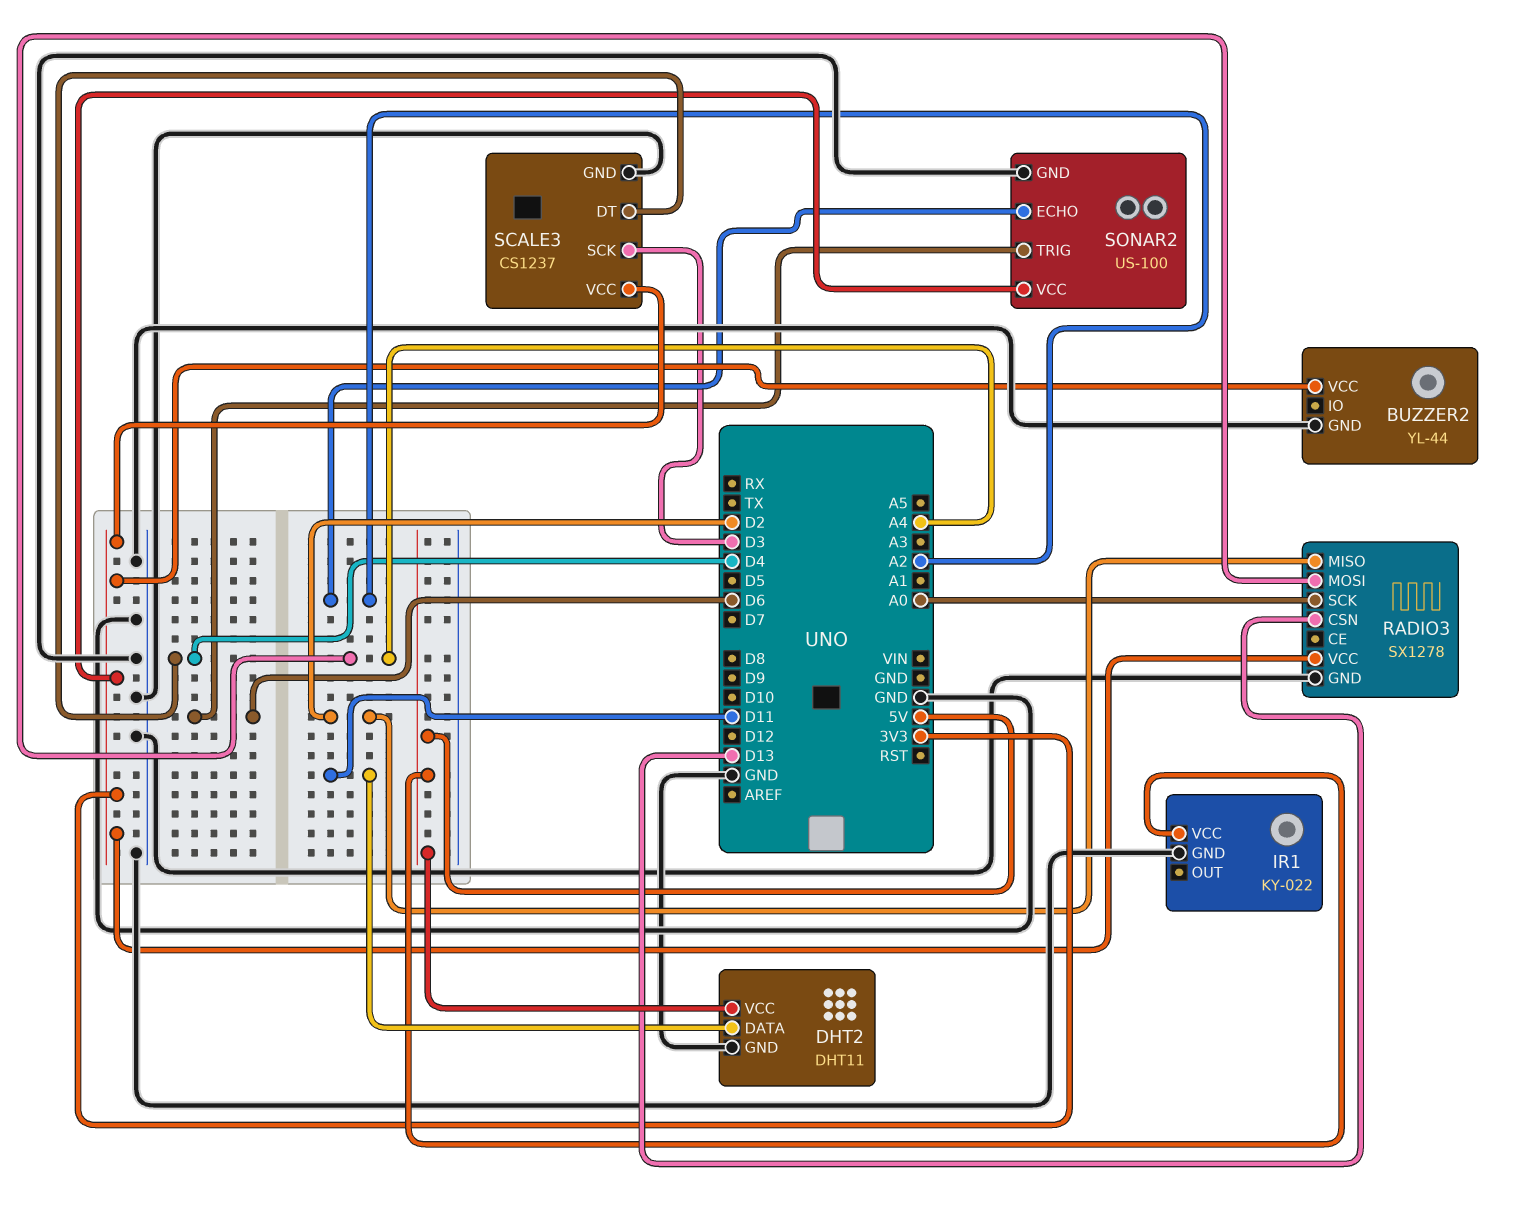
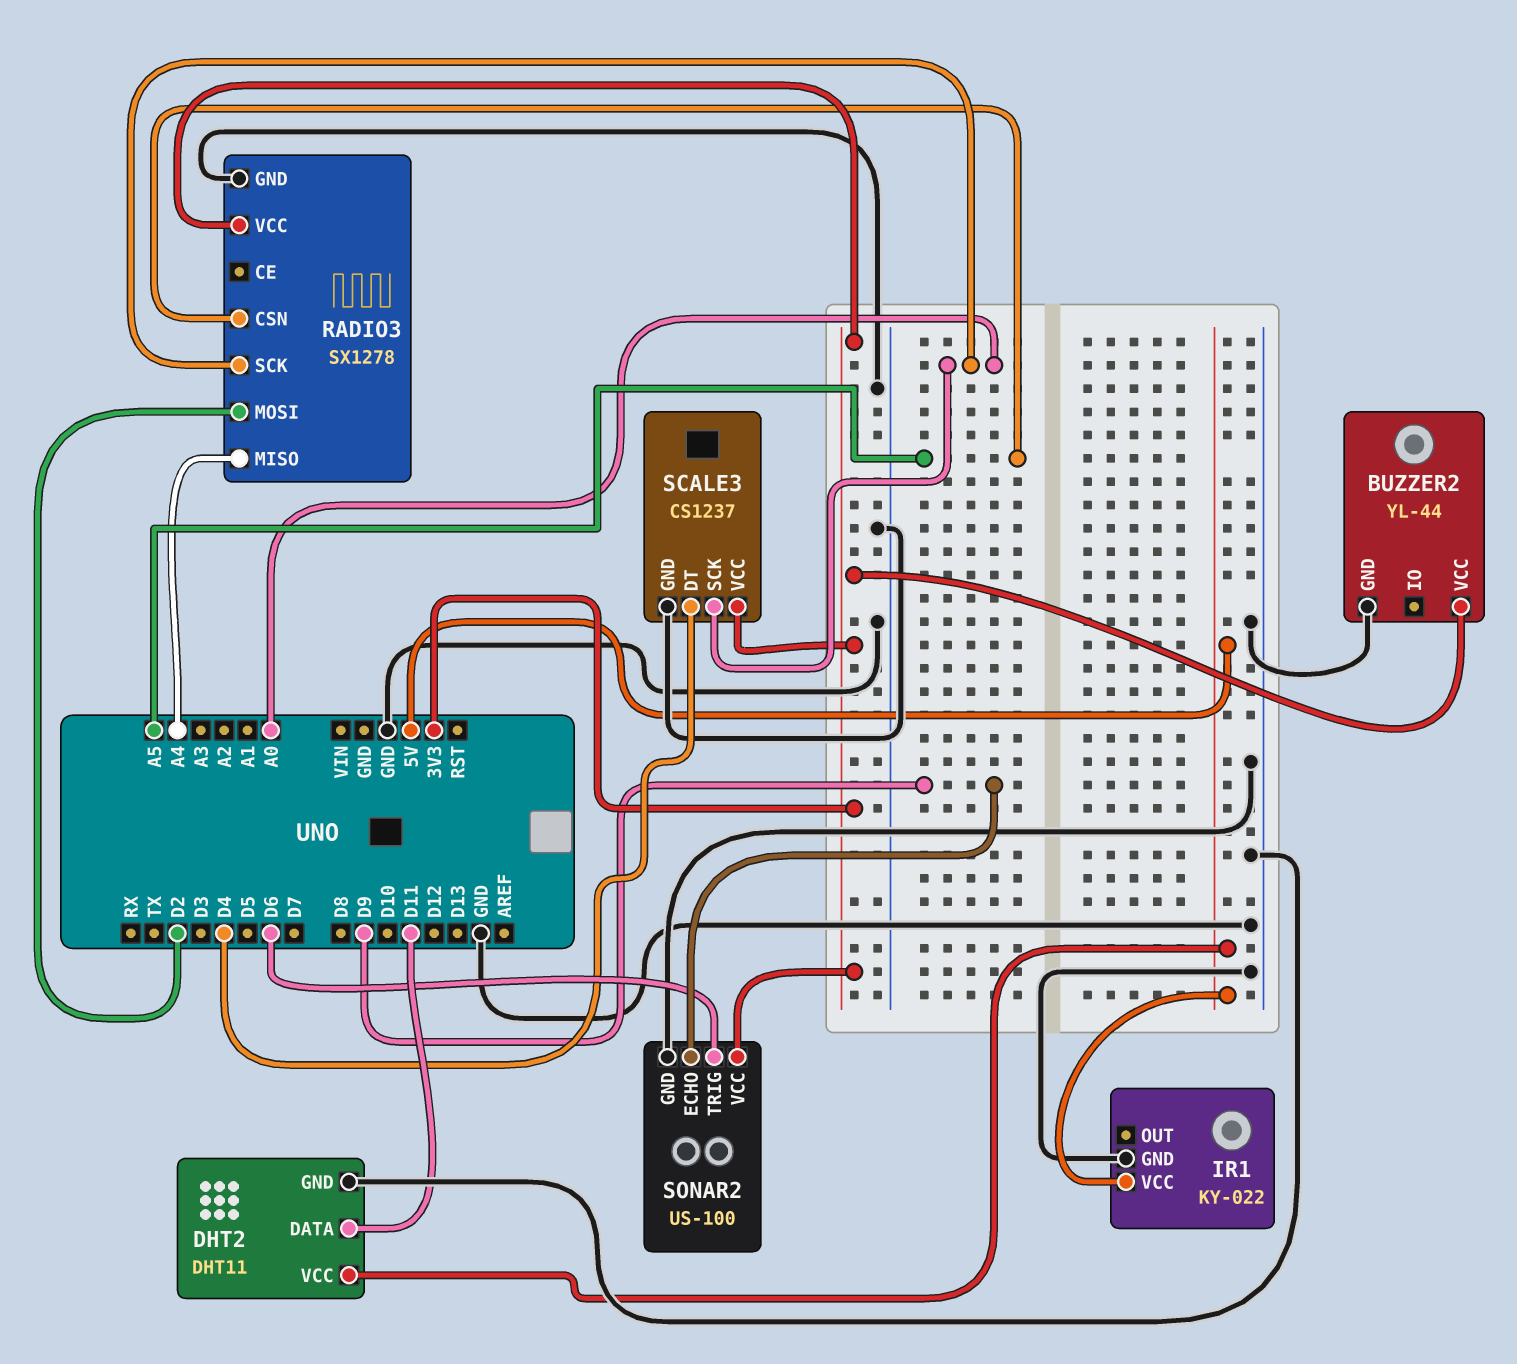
RADIO3 pin CSN: D13 -> A5
RADIO3 pin MISO: D2 -> A4
RADIO3 pin MOSI: A4 -> D2
SCALE3 pin SCK: D3 -> A0
SONAR2 pin ECHO: A2 -> D9

